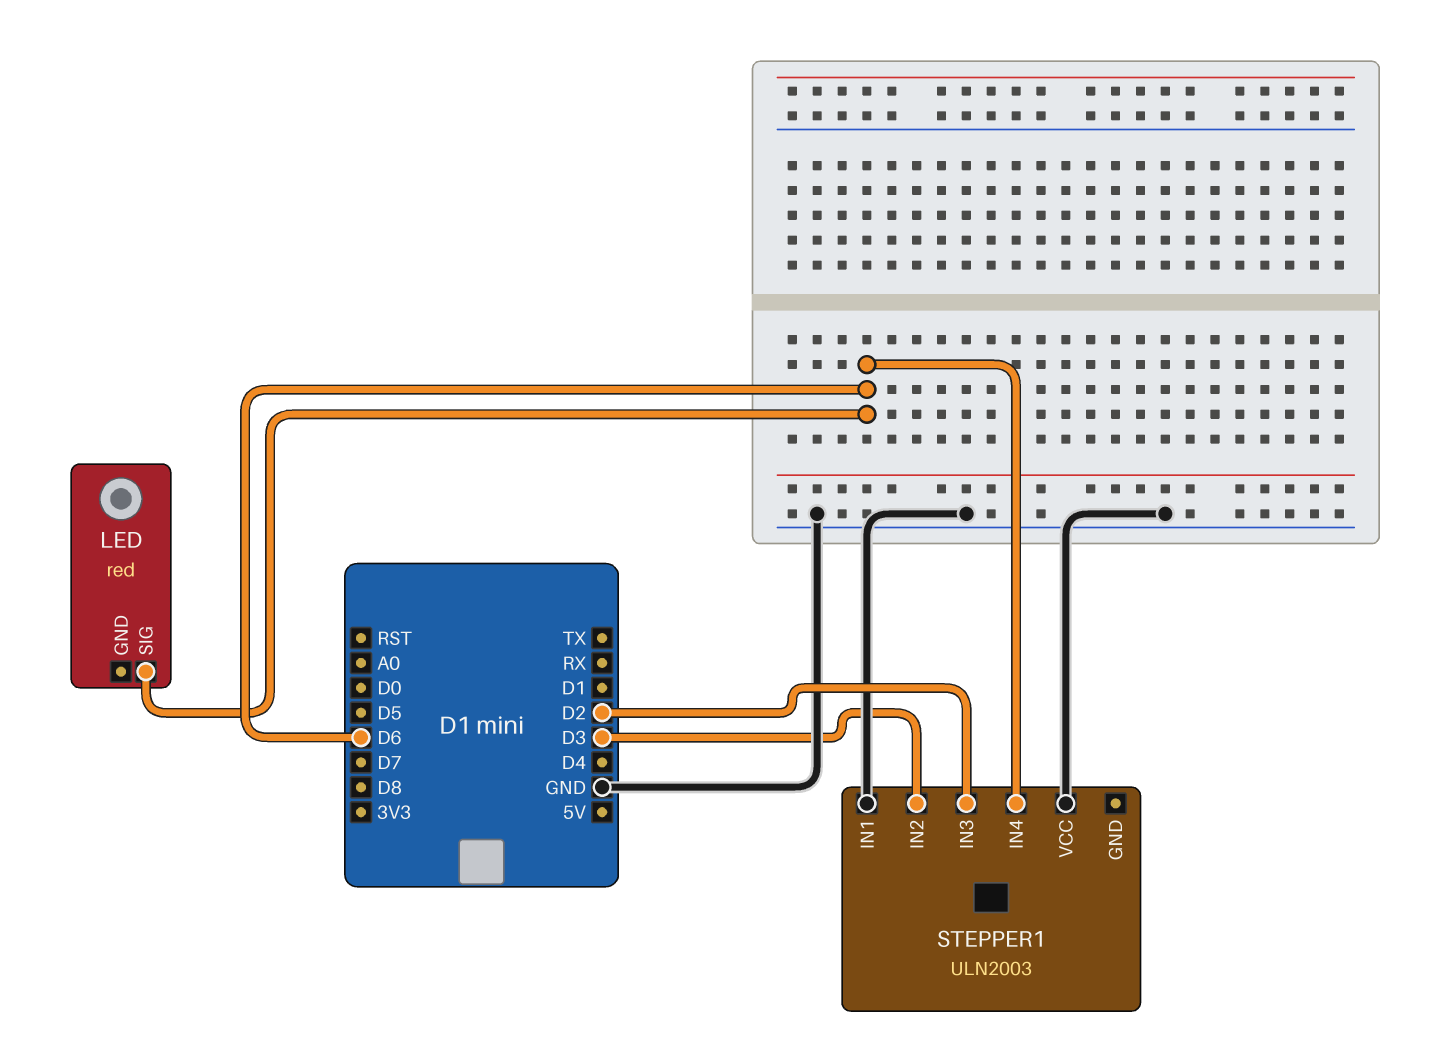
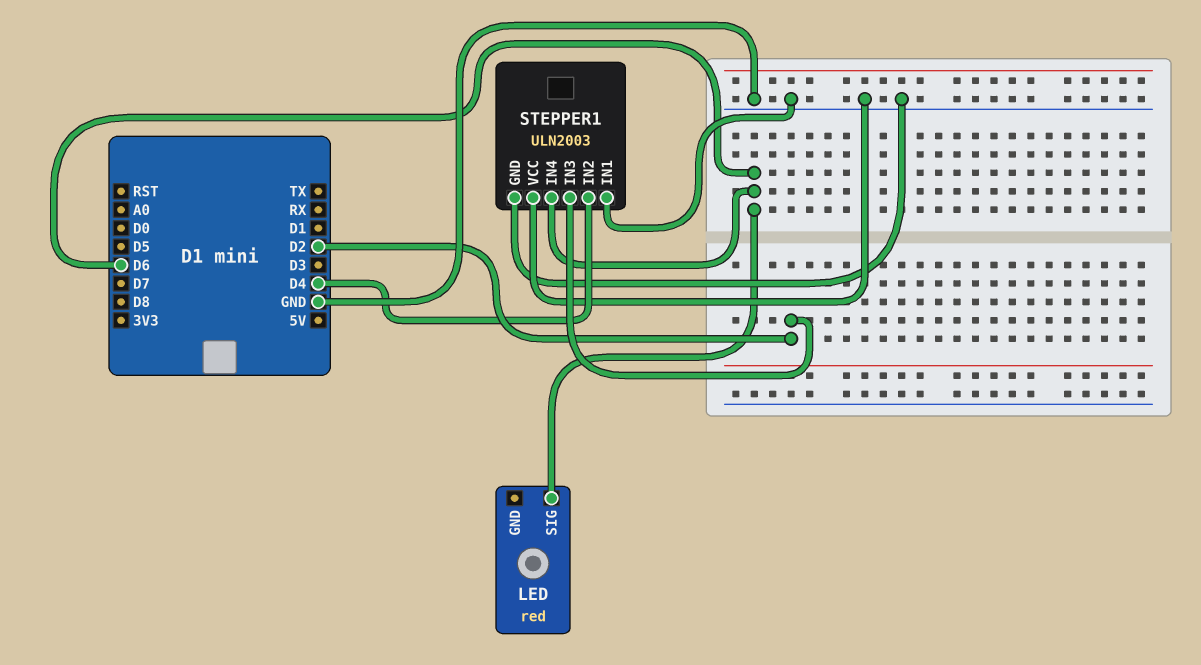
STEPPER1 pin GND: none -> GND
STEPPER1 pin IN2: D3 -> D4

